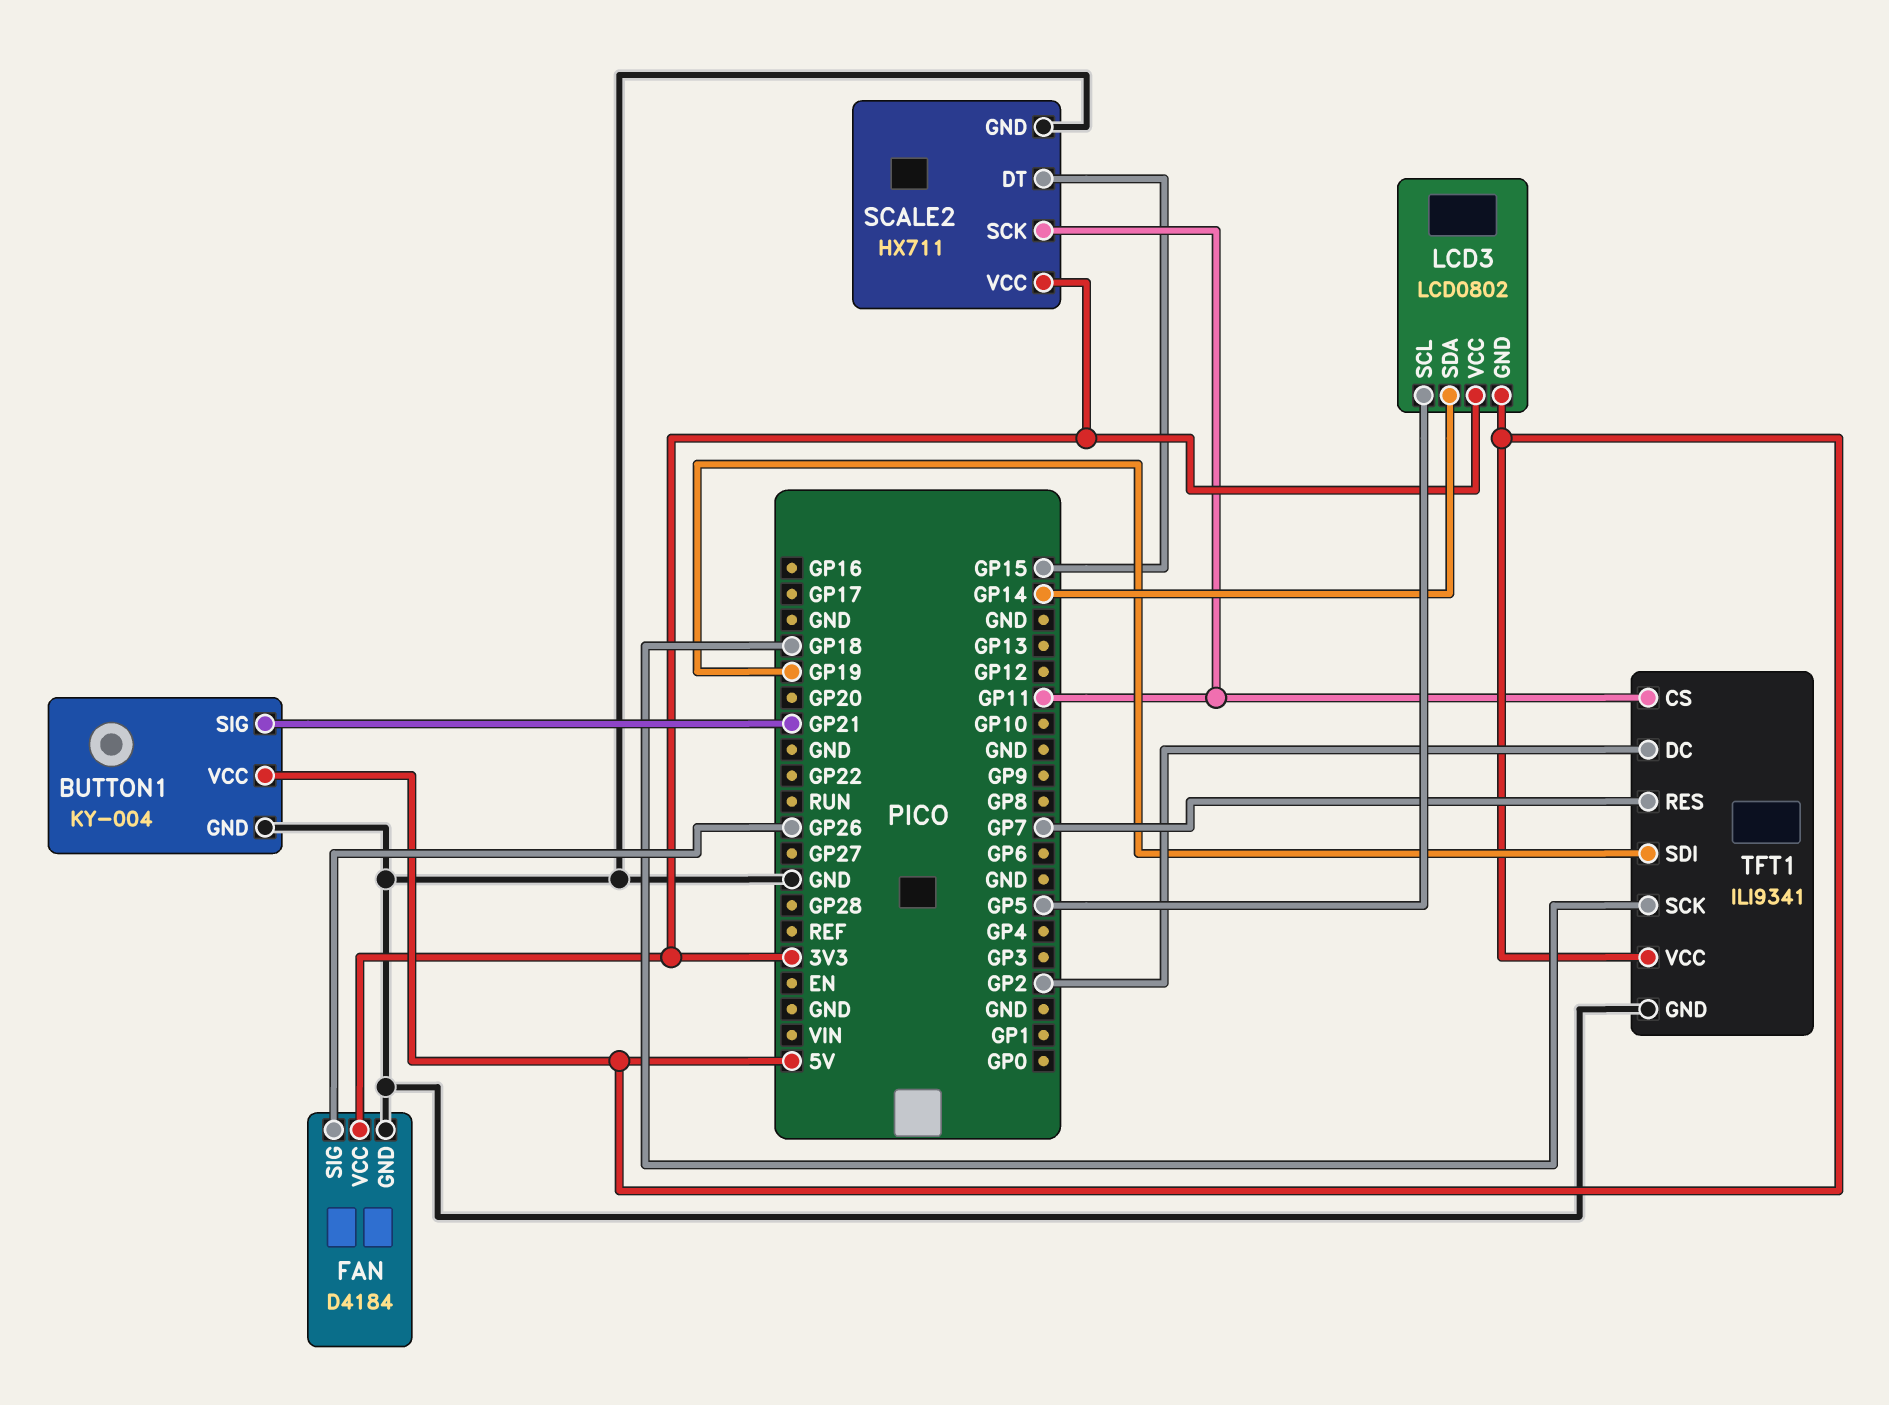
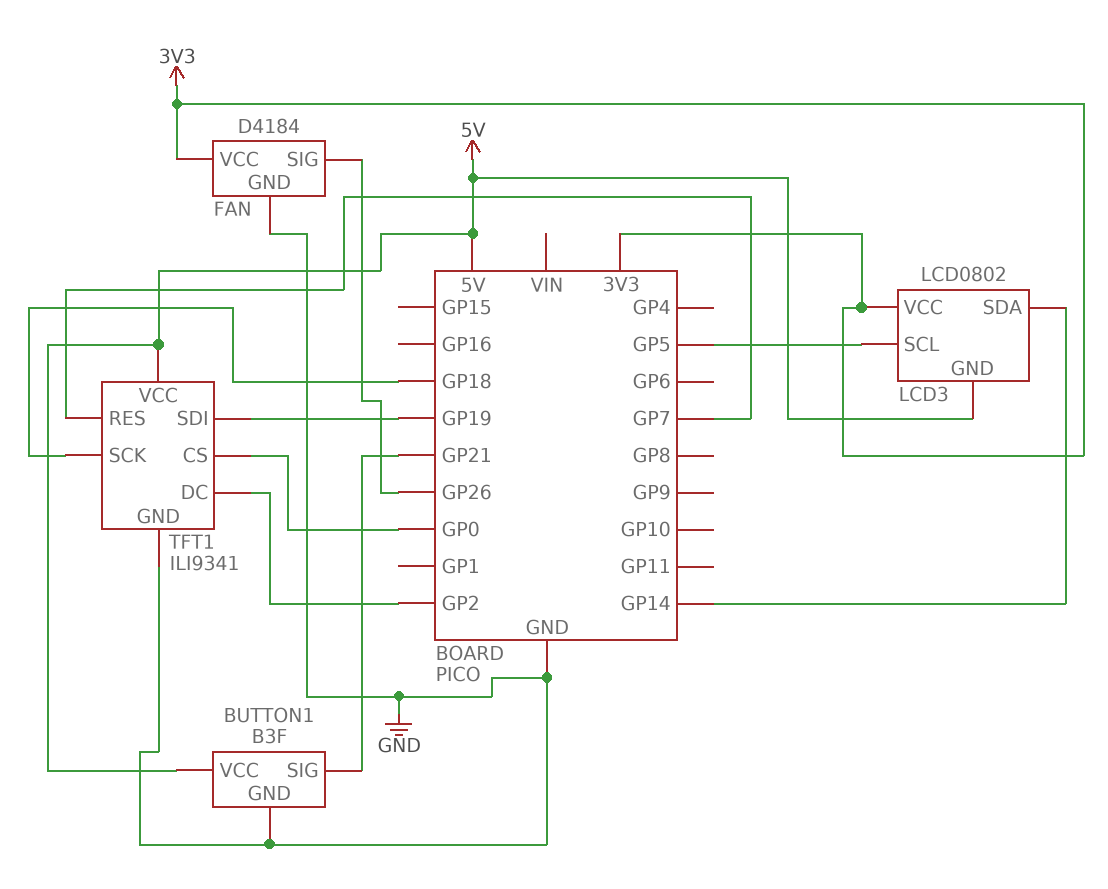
BUTTON1: KY-004 -> B3F
SCALE2: HX711 -> none
SCALE2 pin DT: GP15 -> none
SCALE2 pin GND: GND -> none
SCALE2 pin SCK: GP11 -> none
SCALE2 pin VCC: 3V3 -> none
TFT1 pin CS: GP11 -> GP0

